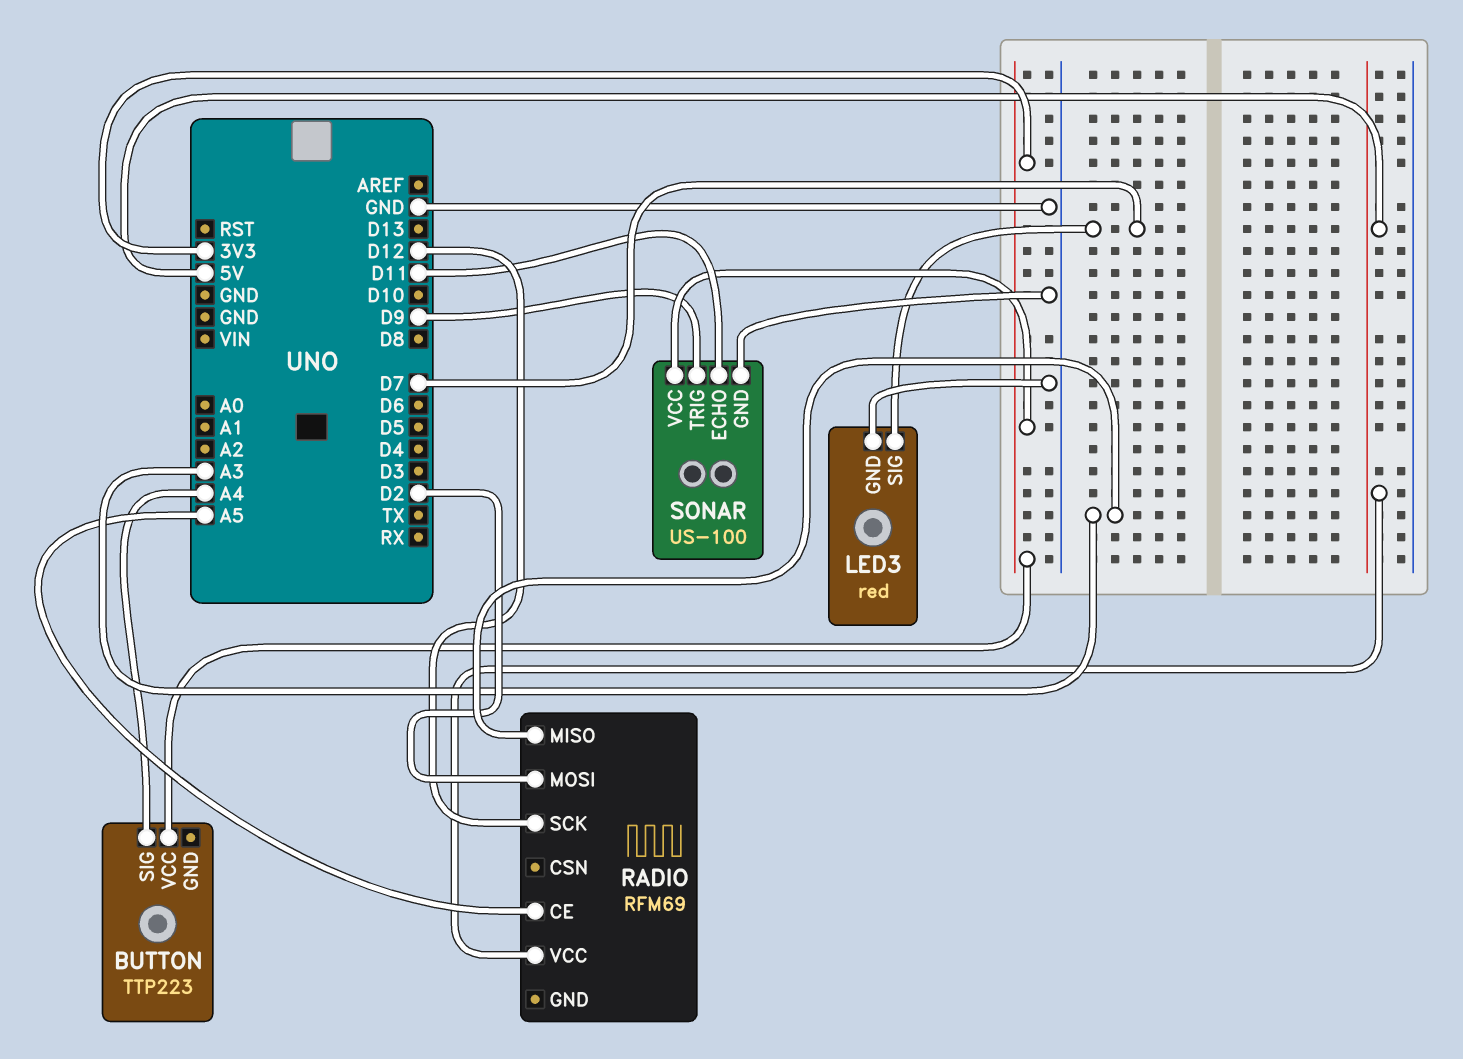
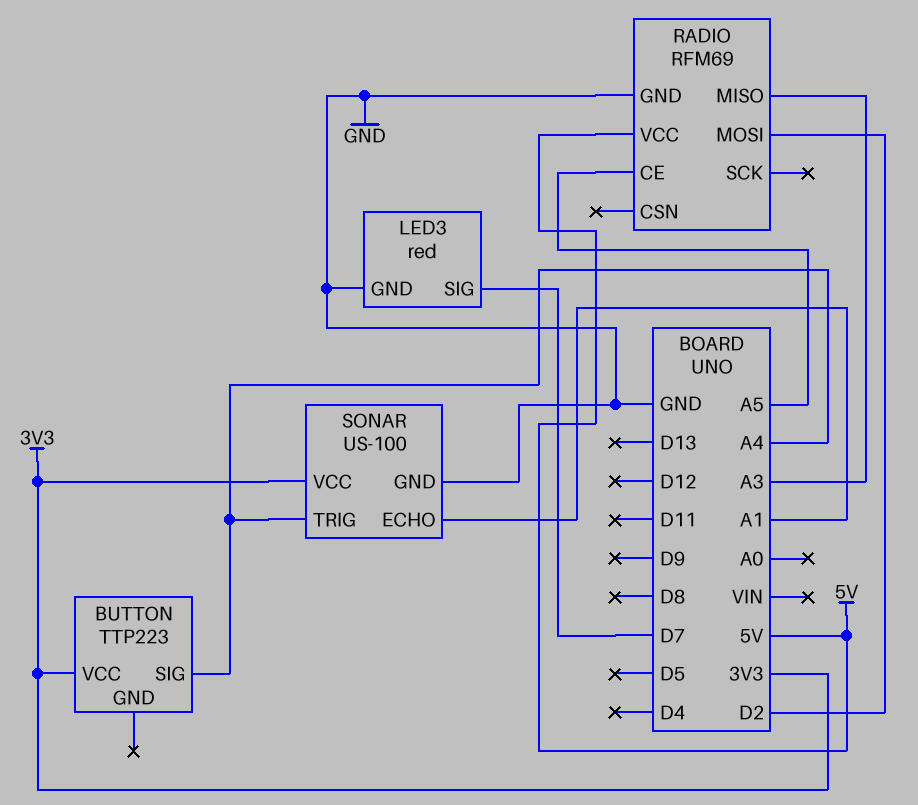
RADIO pin GND: none -> GND
RADIO pin SCK: D12 -> none
SONAR pin ECHO: D11 -> A1
SONAR pin TRIG: D9 -> A4

